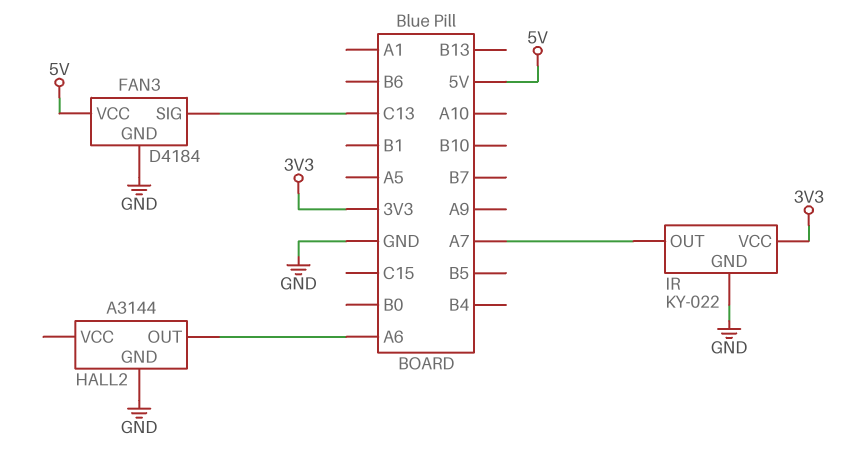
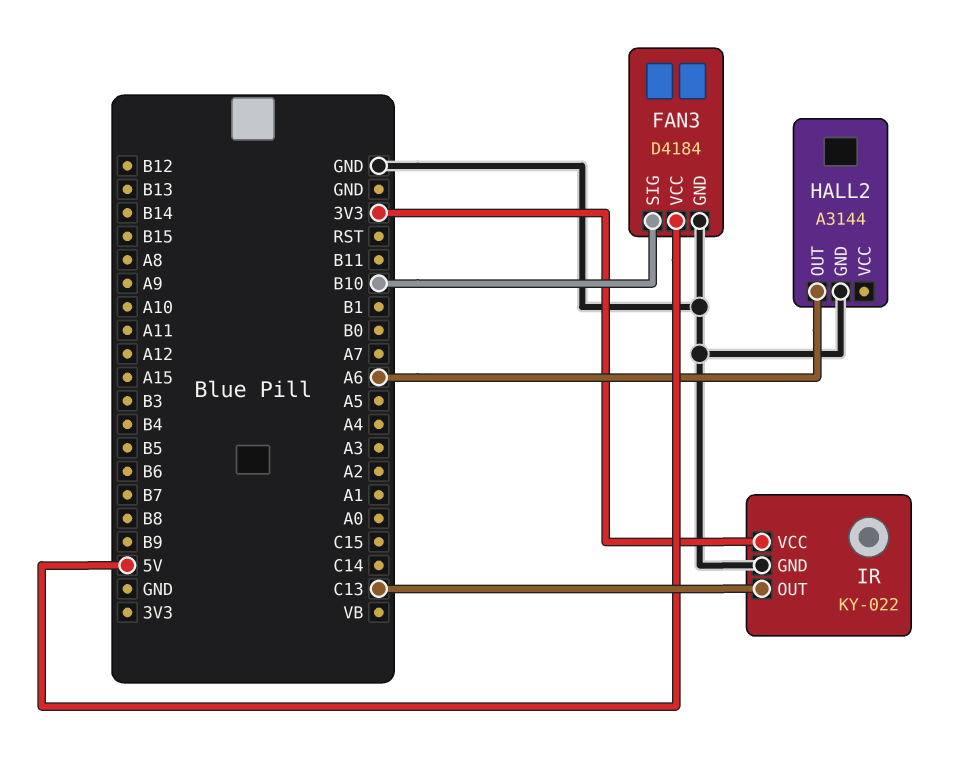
FAN3 pin SIG: C13 -> B10
IR pin OUT: A7 -> C13

